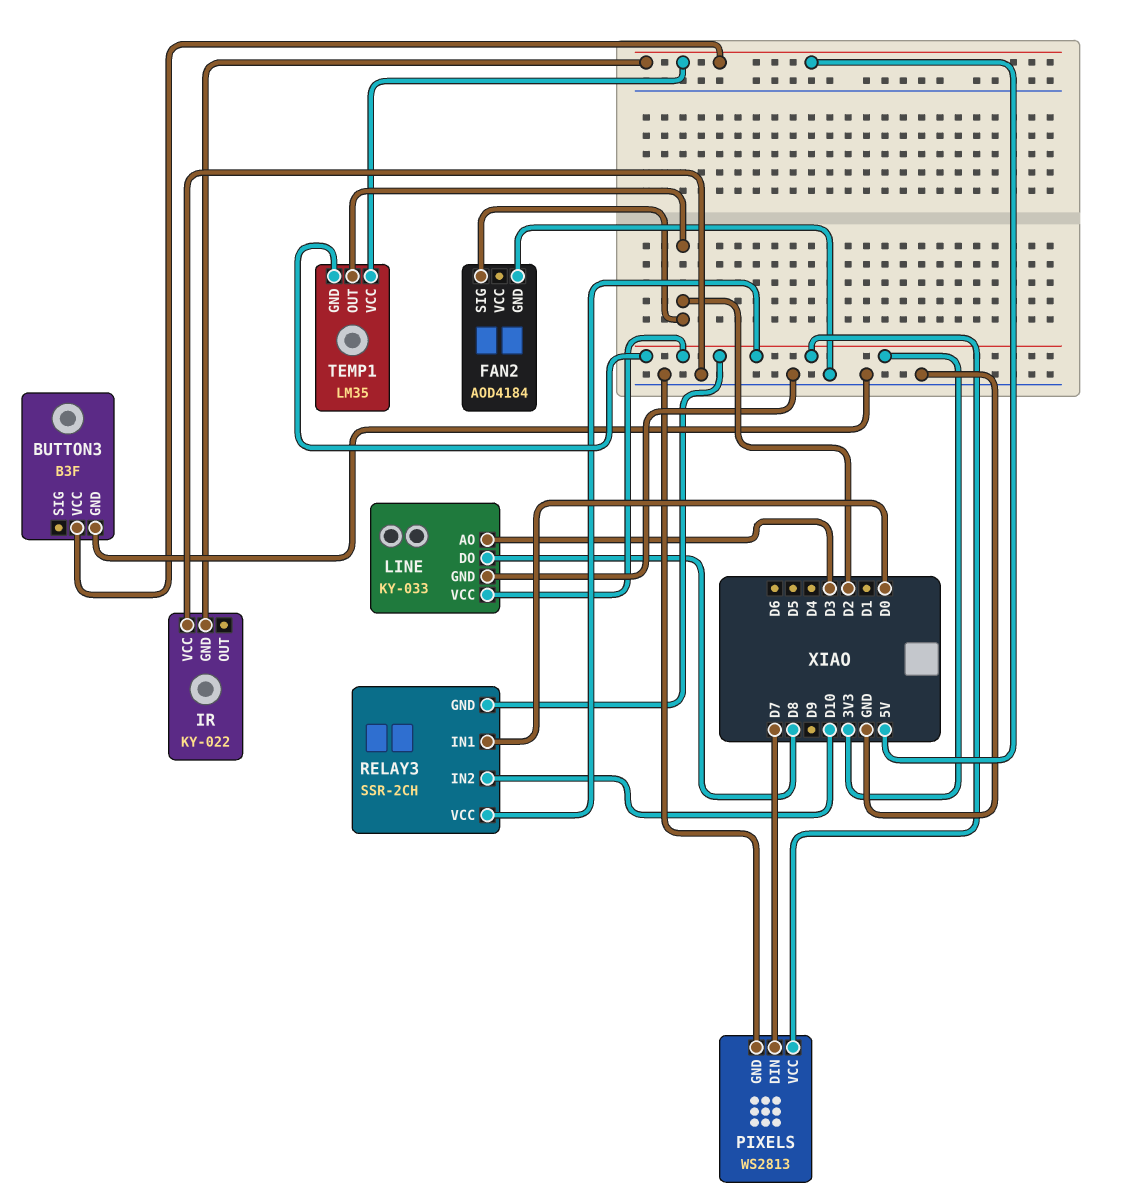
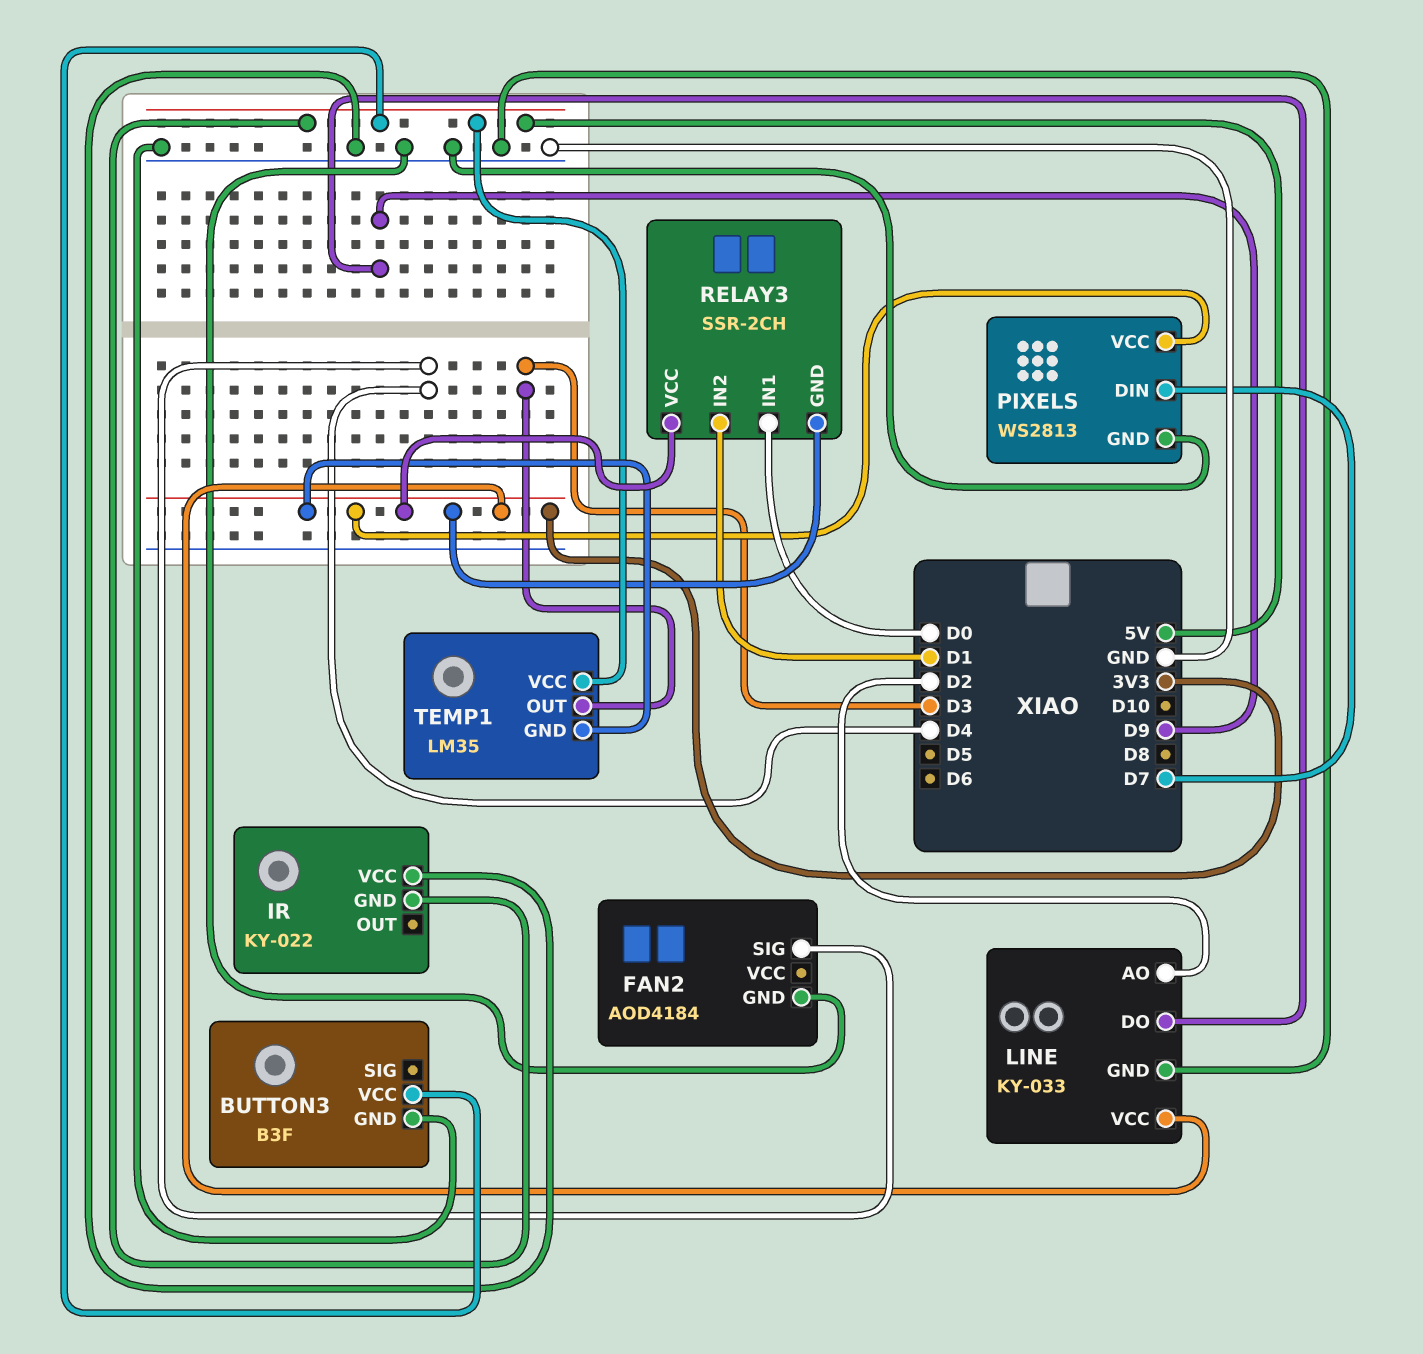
FAN2 pin SIG: D2 -> D4
LINE pin AO: D3 -> D2
LINE pin DO: D8 -> D9
RELAY3 pin IN2: D10 -> D1
TEMP1 pin OUT: D2 -> D3

